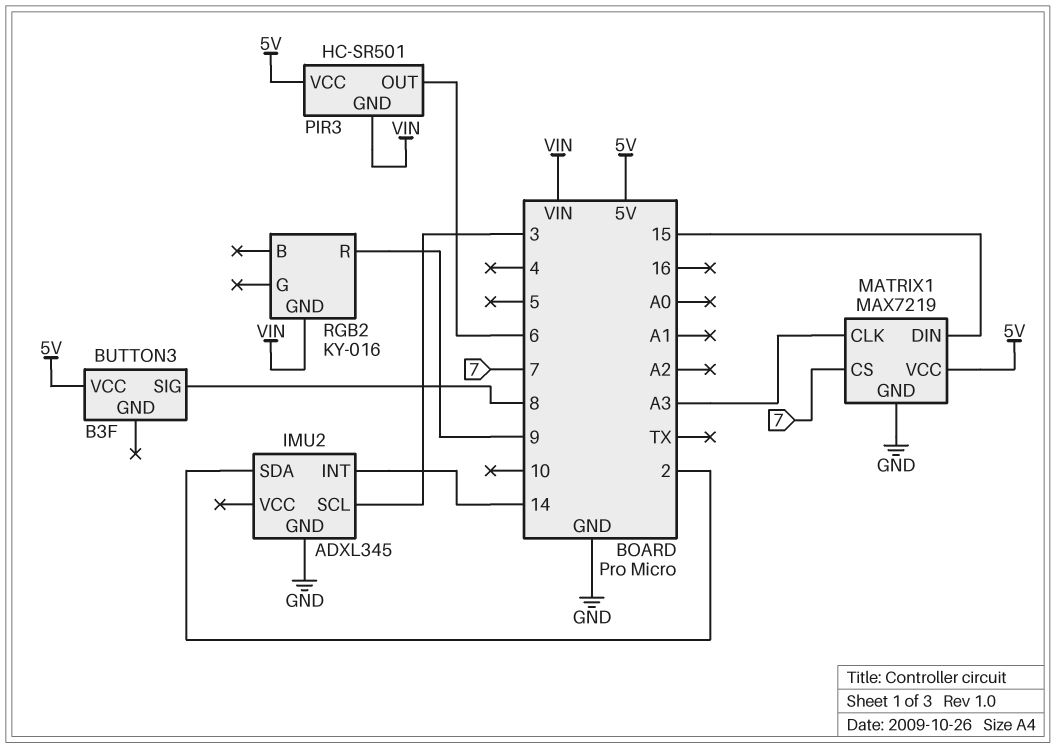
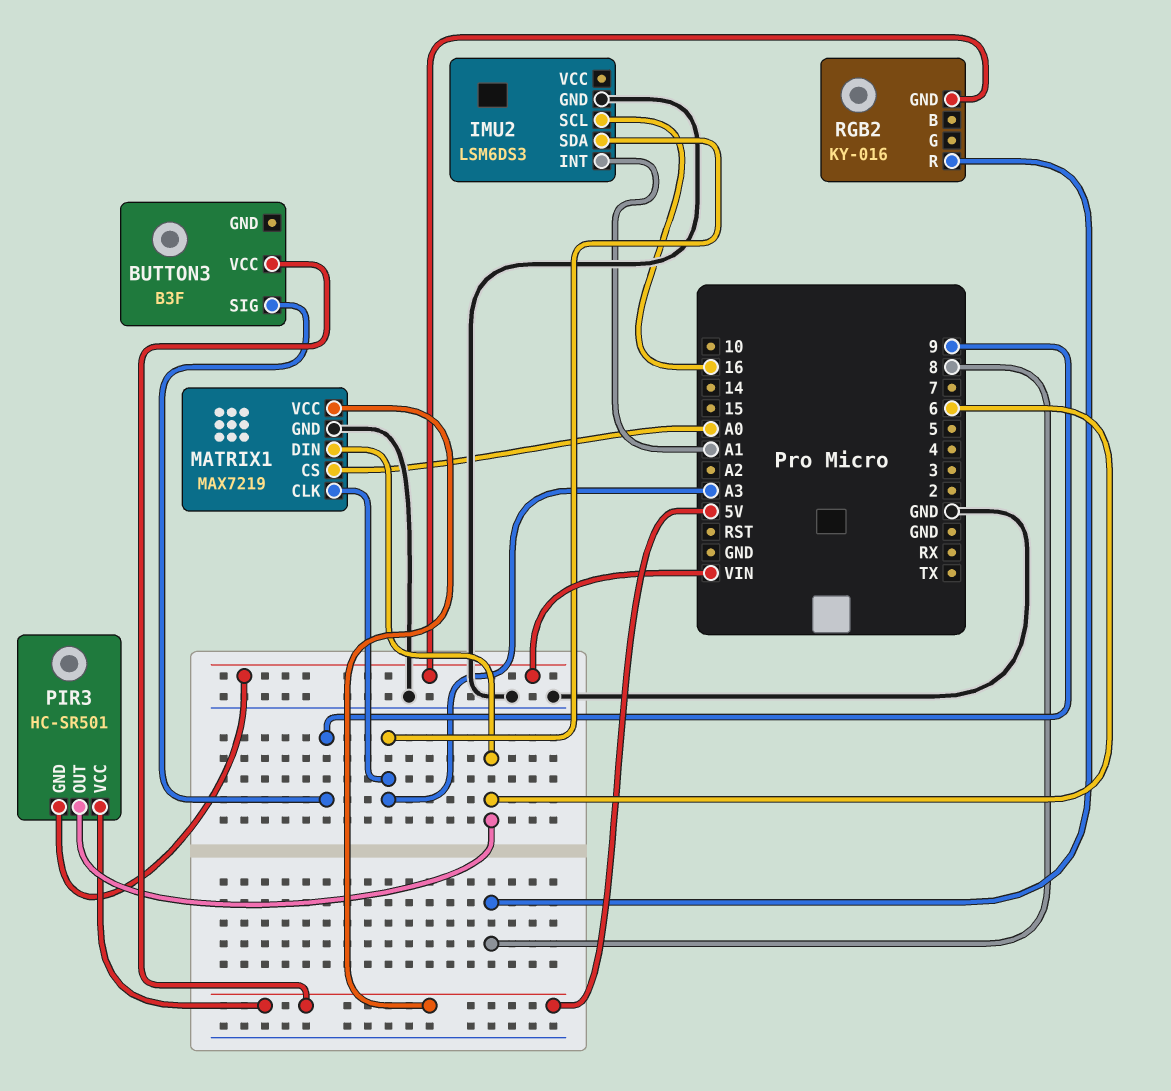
BUTTON3 pin SIG: 8 -> 9
IMU2: ADXL345 -> LSM6DS3
IMU2 pin INT: 14 -> A1
IMU2 pin SCL: 3 -> 16
IMU2 pin SDA: 2 -> A3
MATRIX1 pin CS: 7 -> A0
MATRIX1 pin DIN: 15 -> 6
RGB2 pin R: 9 -> 8

